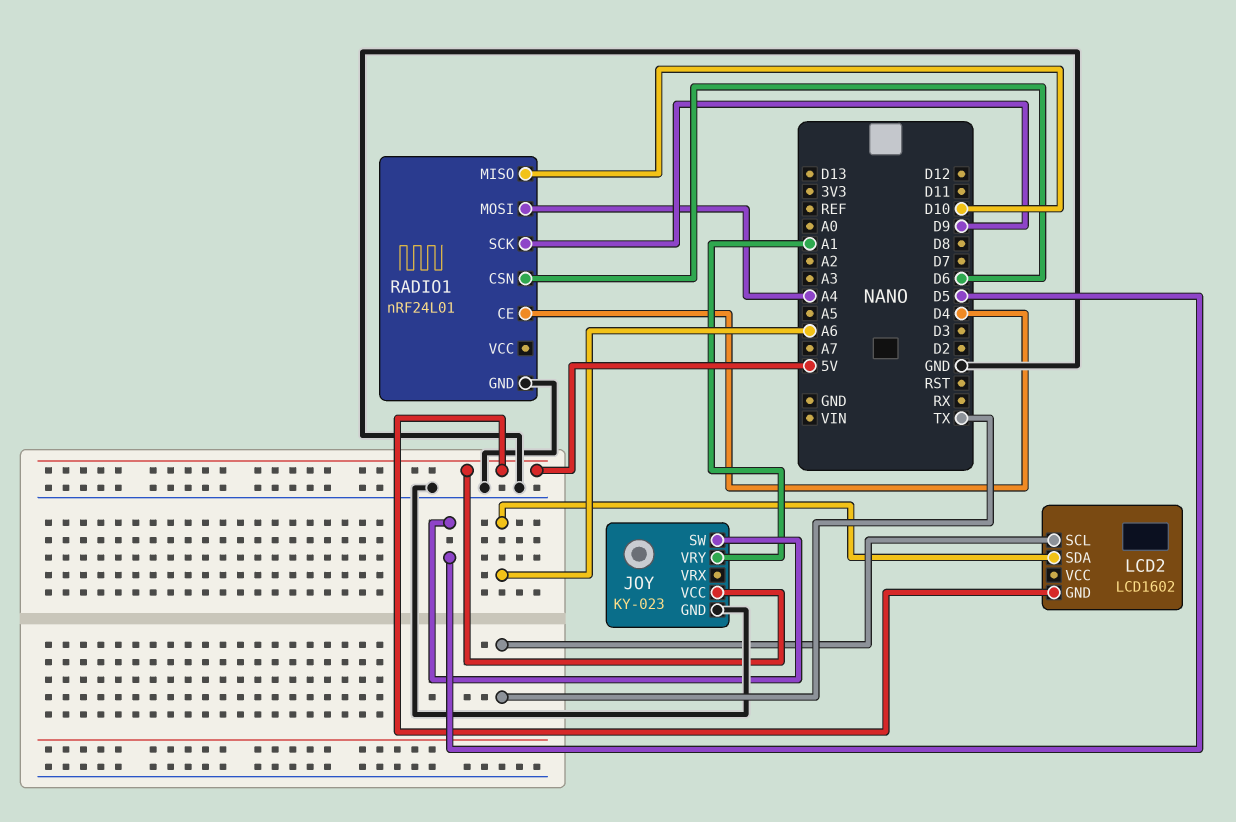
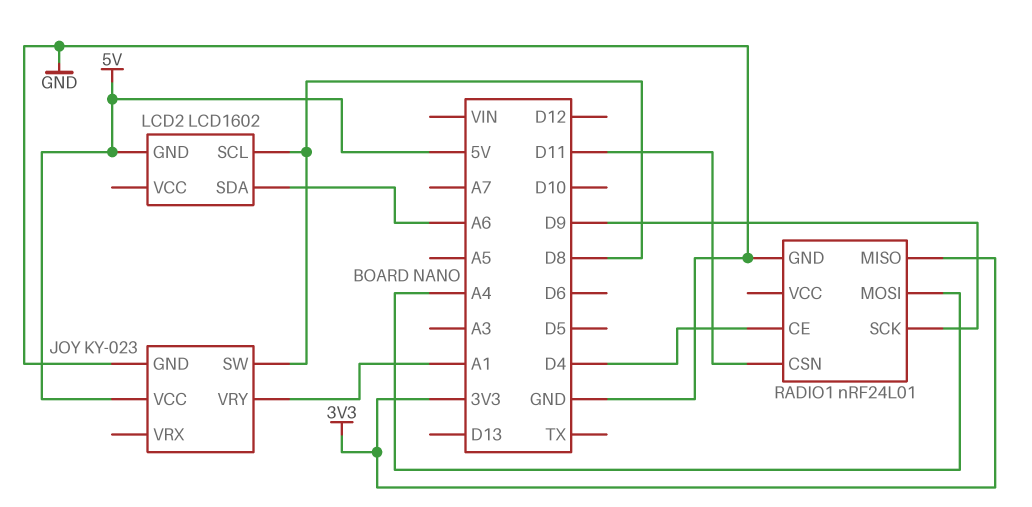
JOY pin SW: D5 -> D8
LCD2 pin SCL: TX -> D8
RADIO1 pin CSN: D6 -> D11
RADIO1 pin MISO: D10 -> 3V3

